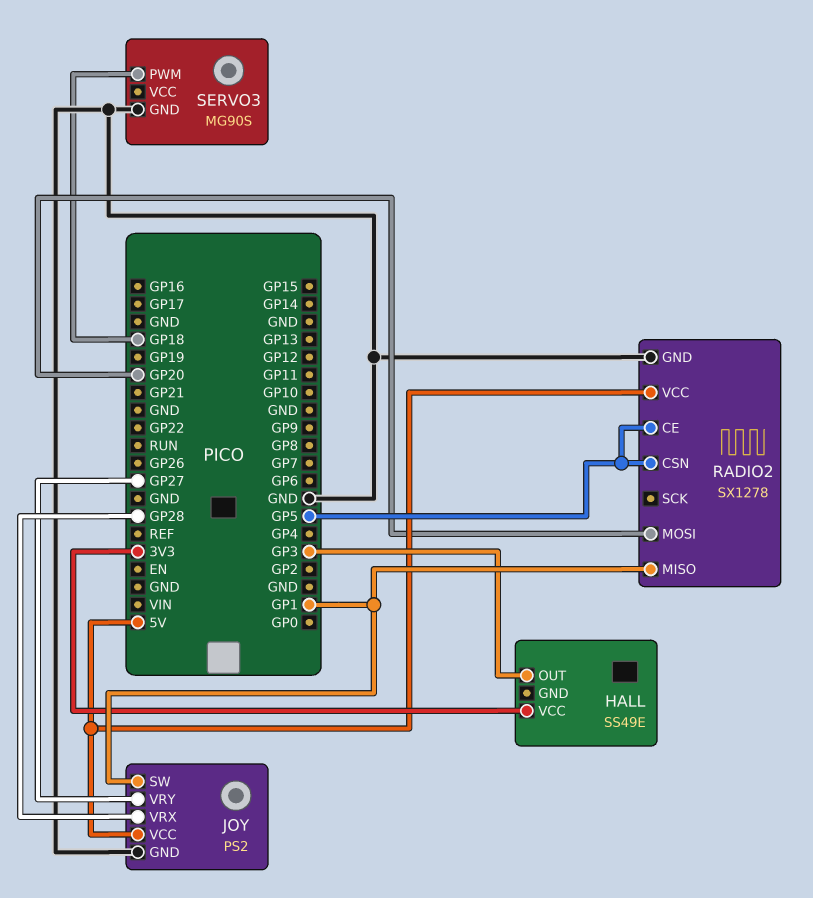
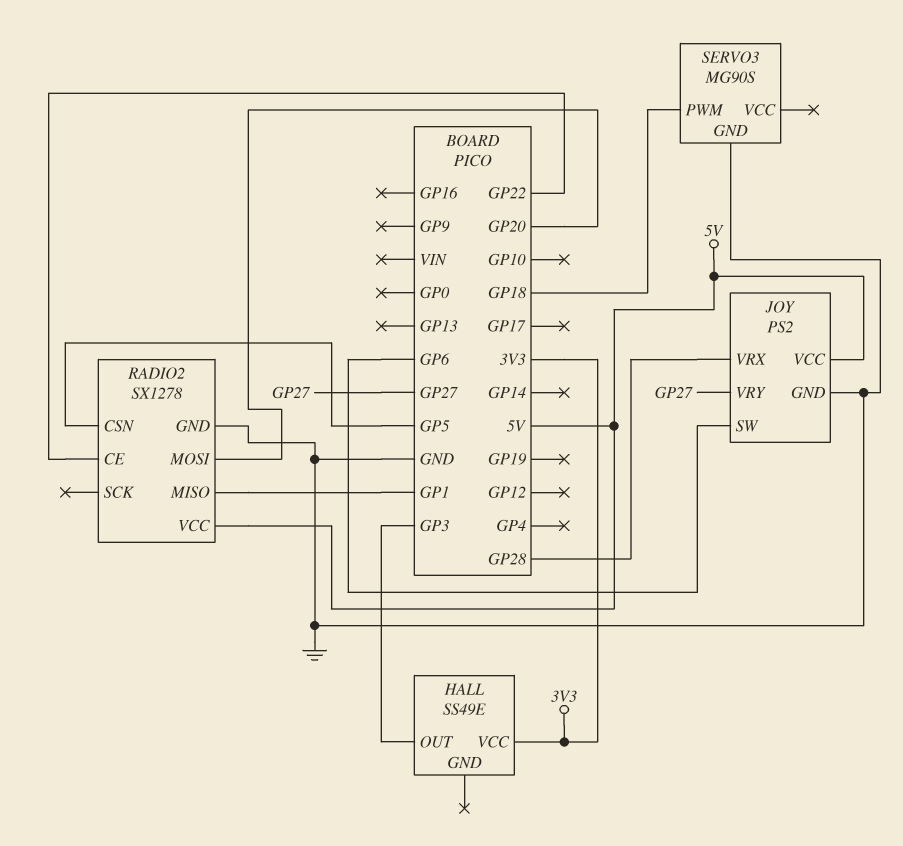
JOY pin SW: GP1 -> GP6
RADIO2 pin CE: GP5 -> GP22

